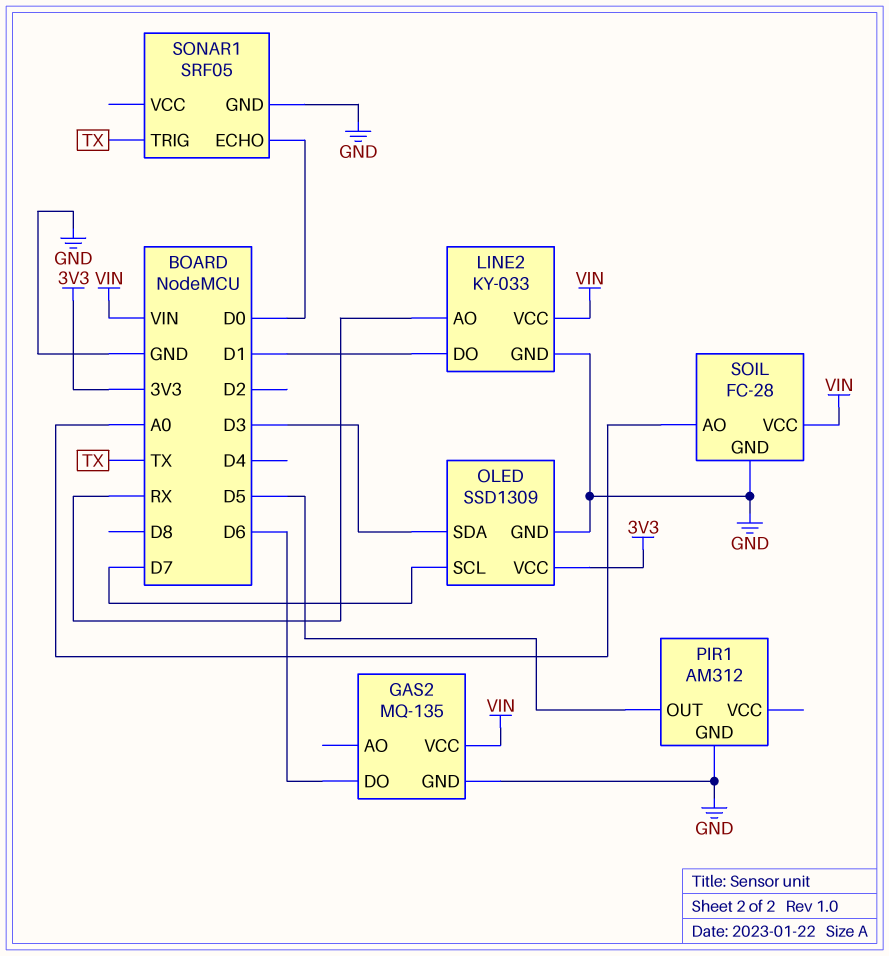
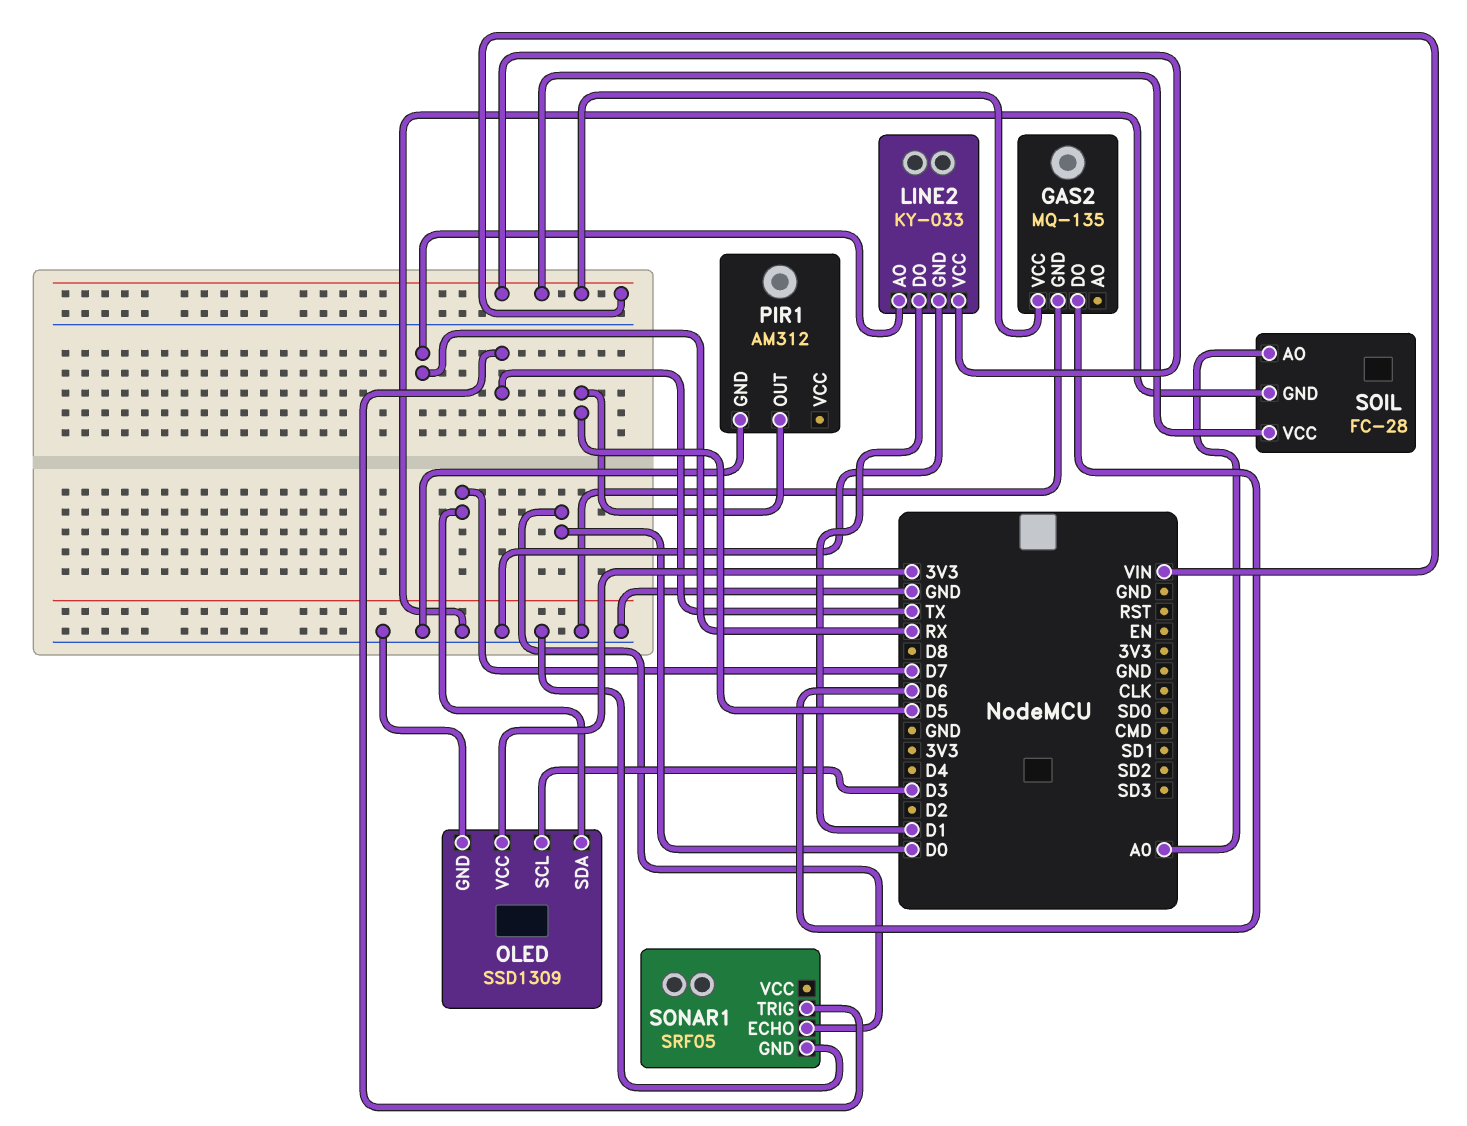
OLED pin SCL: D7 -> D3
OLED pin SDA: D3 -> D7

